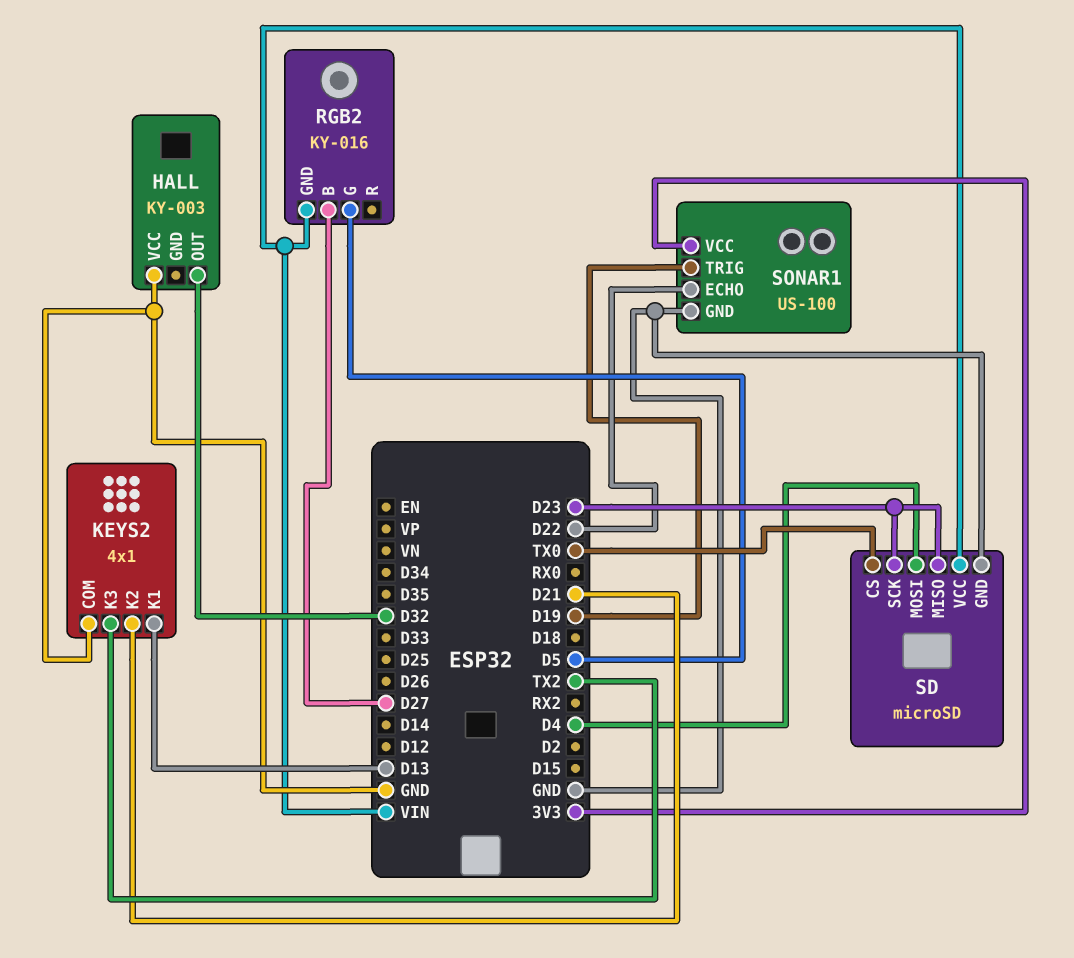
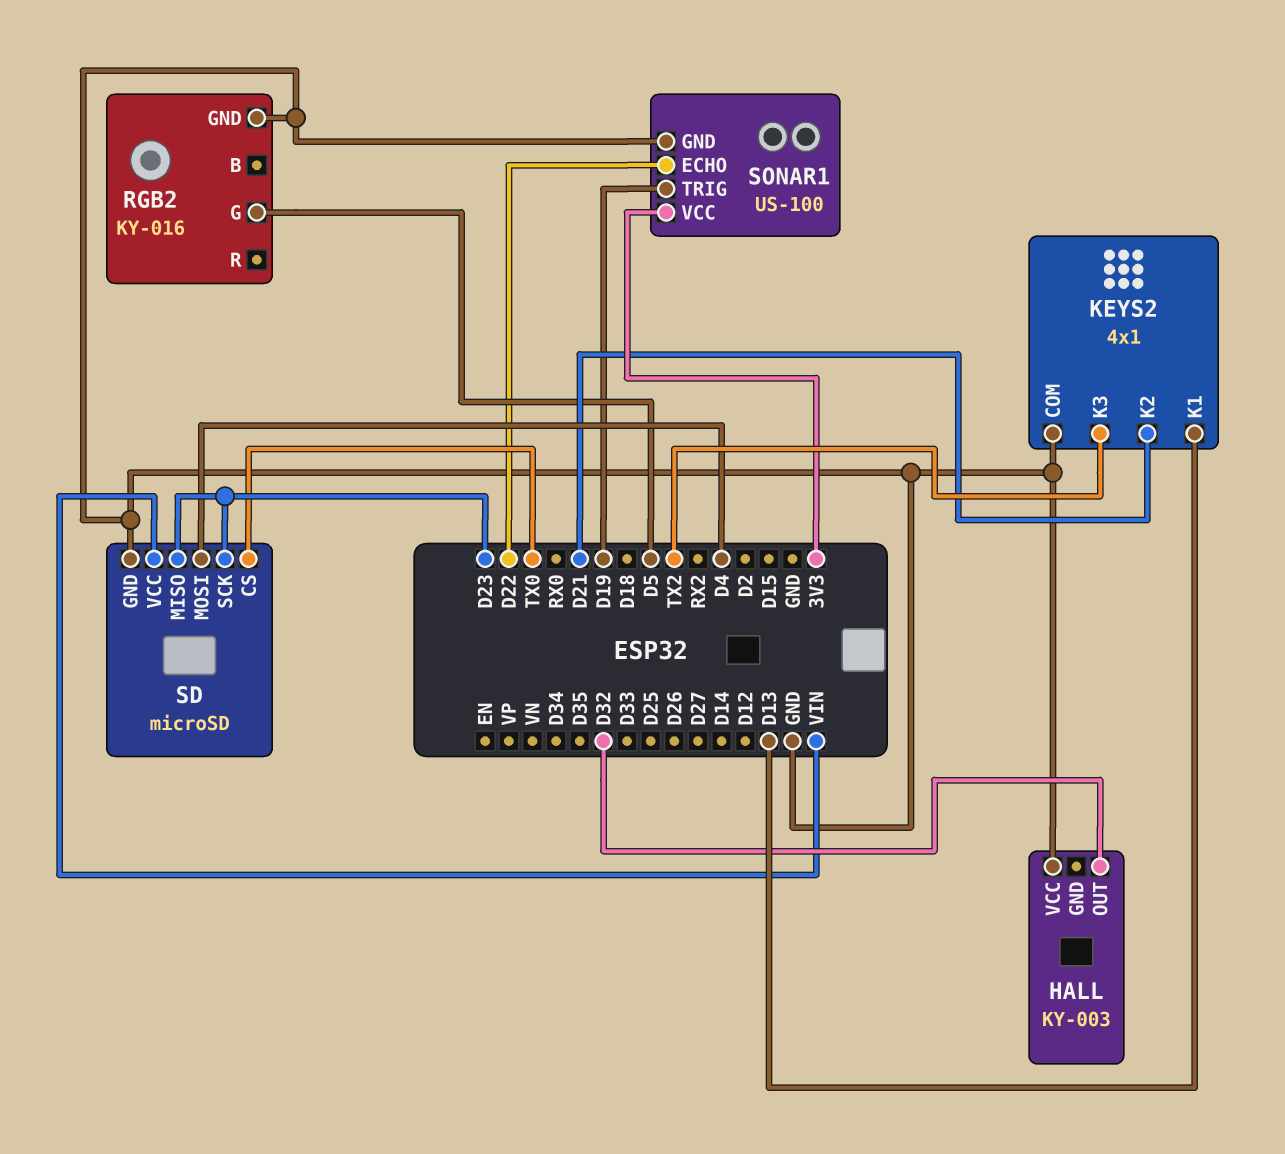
RGB2 pin B: D27 -> none
RGB2 pin GND: VIN -> GND

